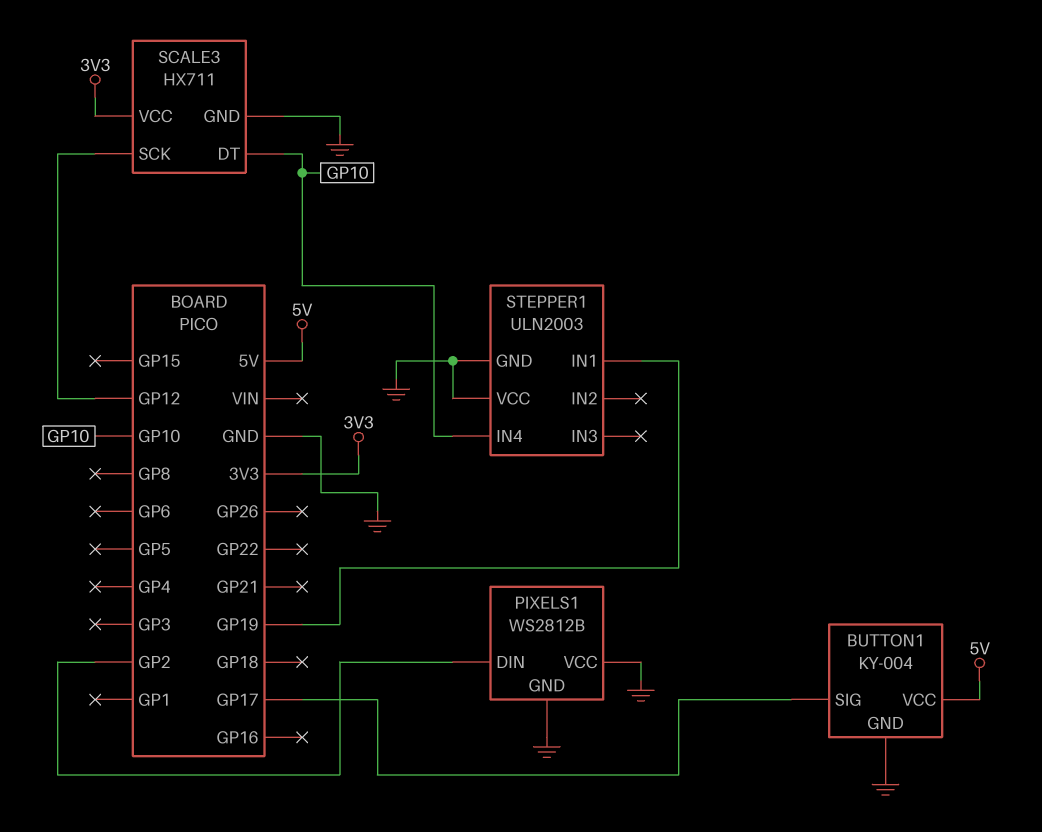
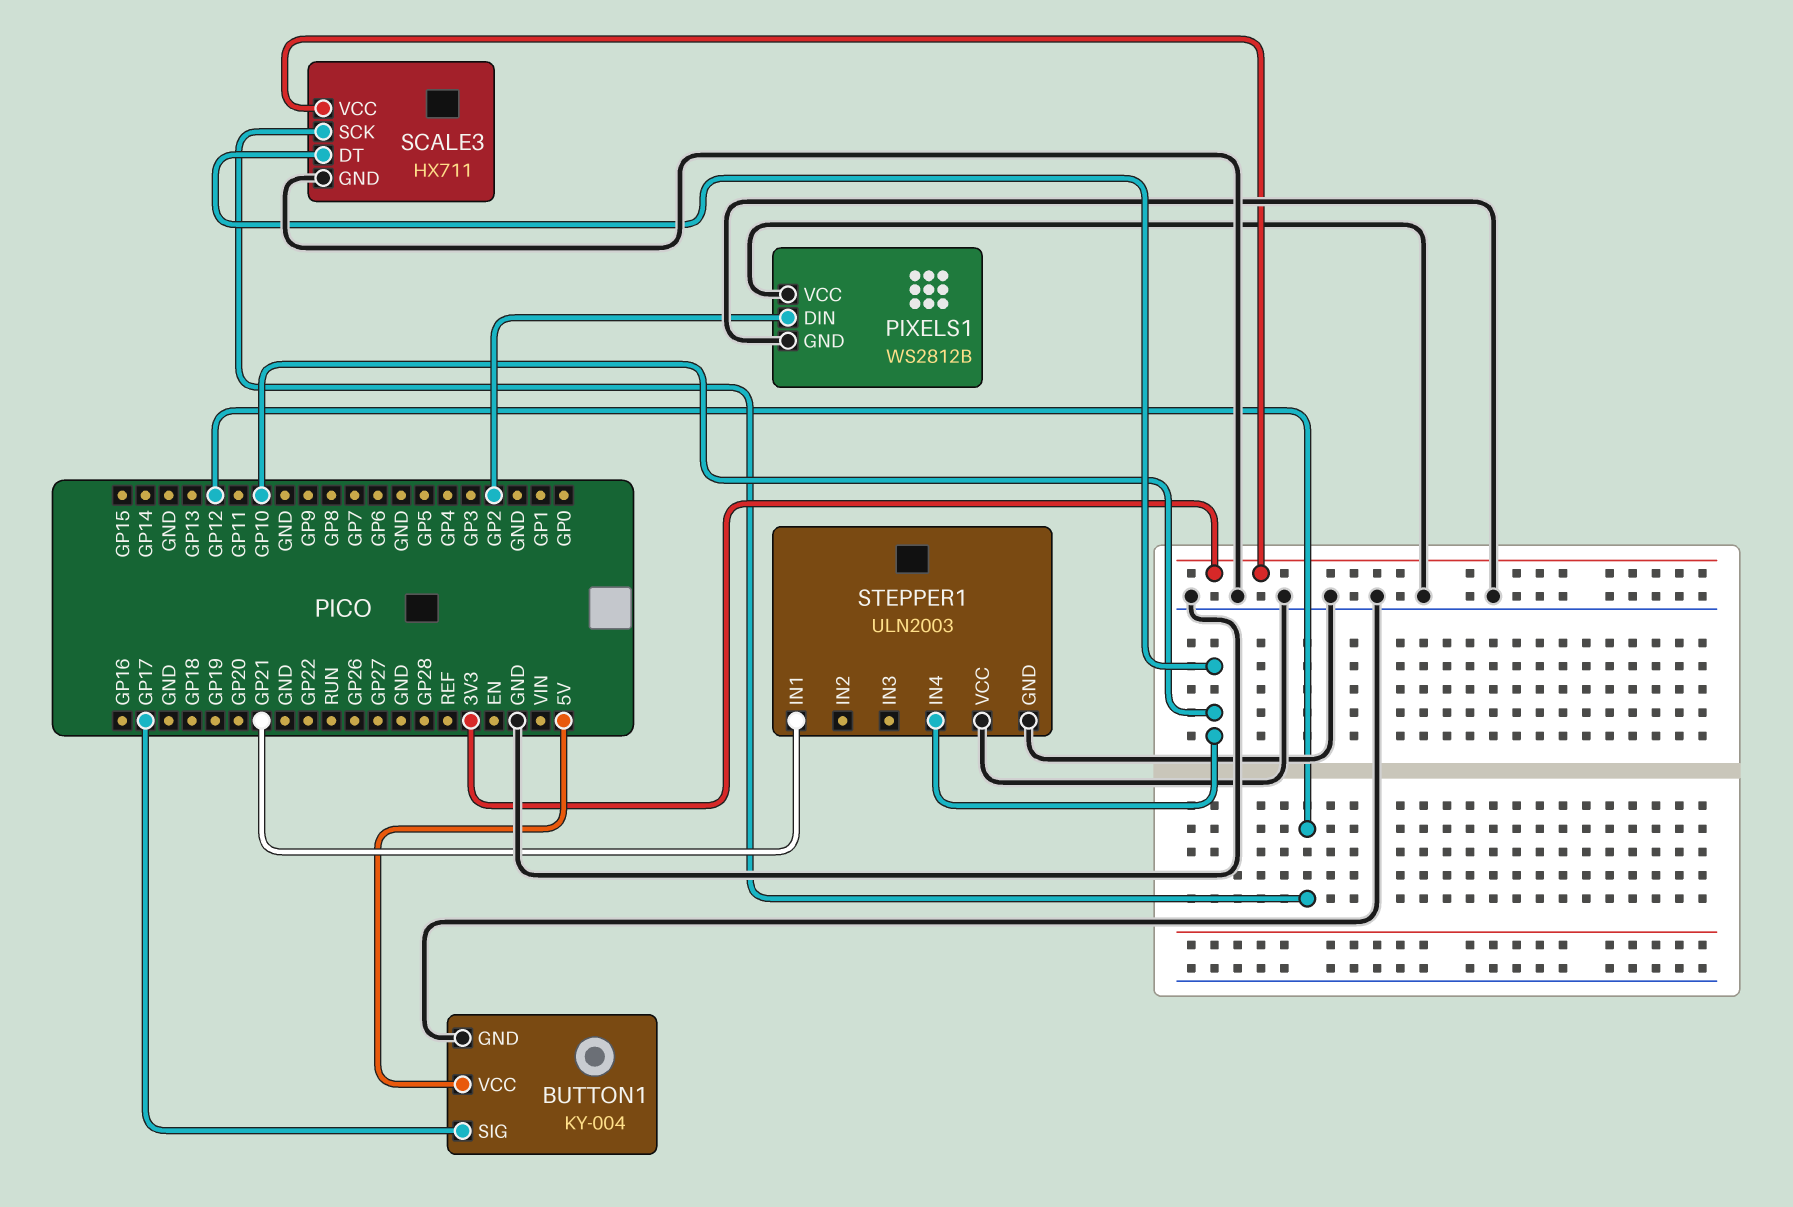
STEPPER1 pin IN1: GP19 -> GP21

